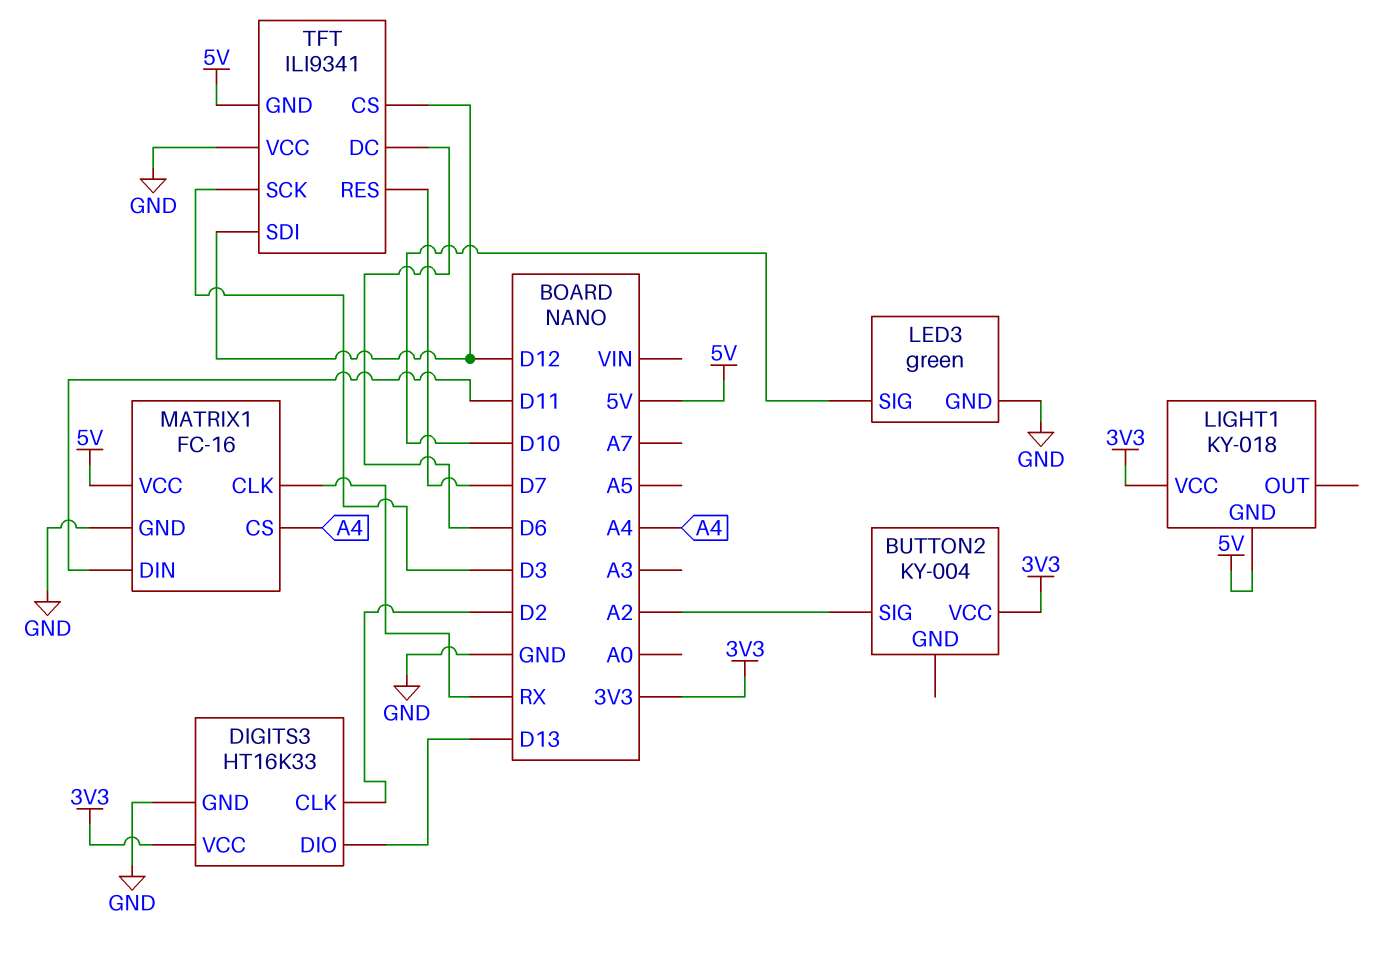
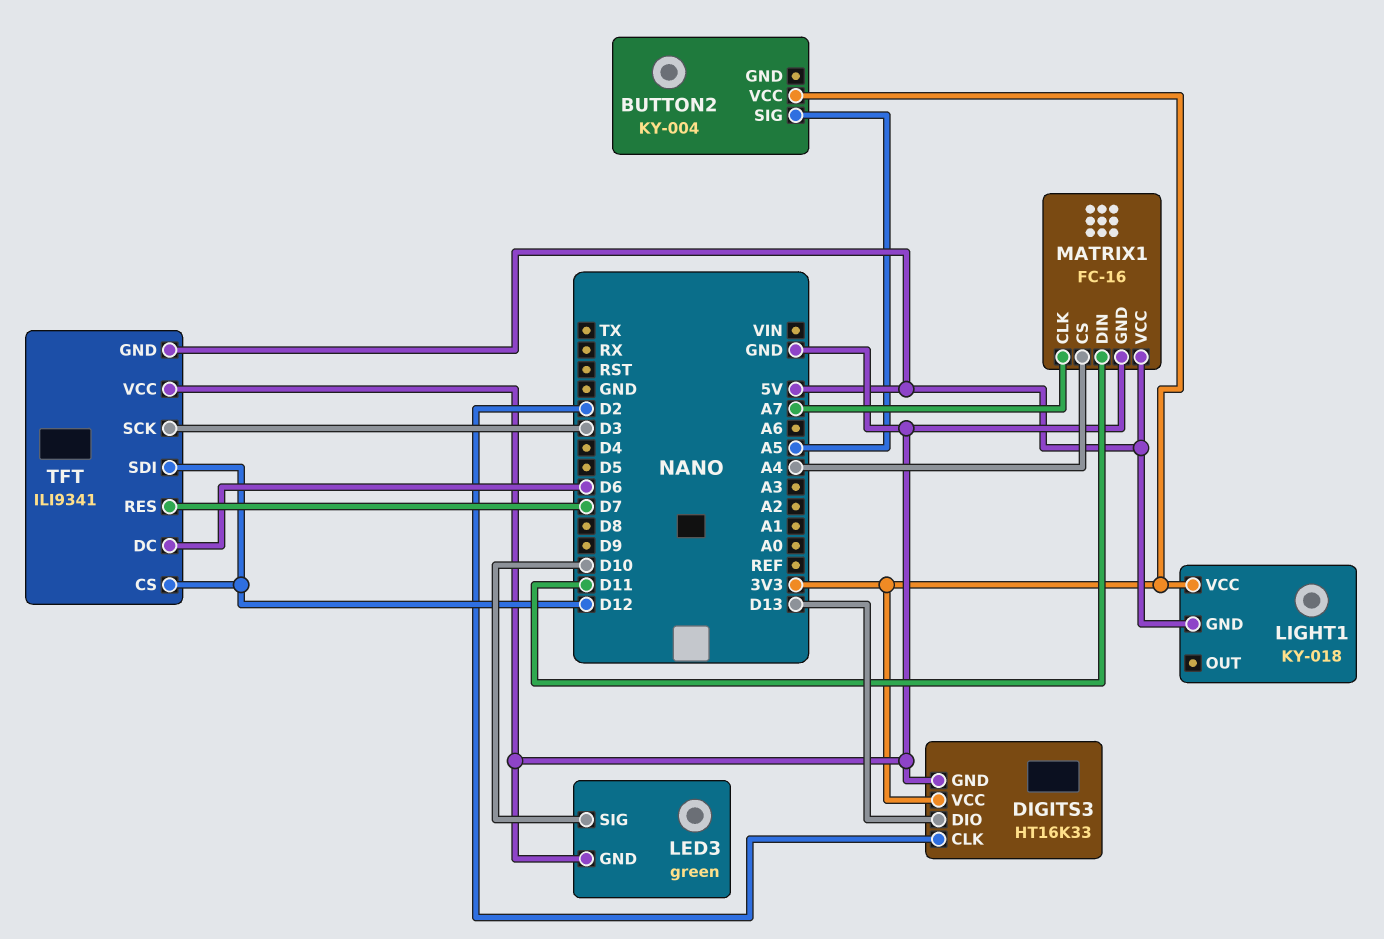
BUTTON2 pin SIG: A2 -> A5
MATRIX1 pin CLK: RX -> A7

